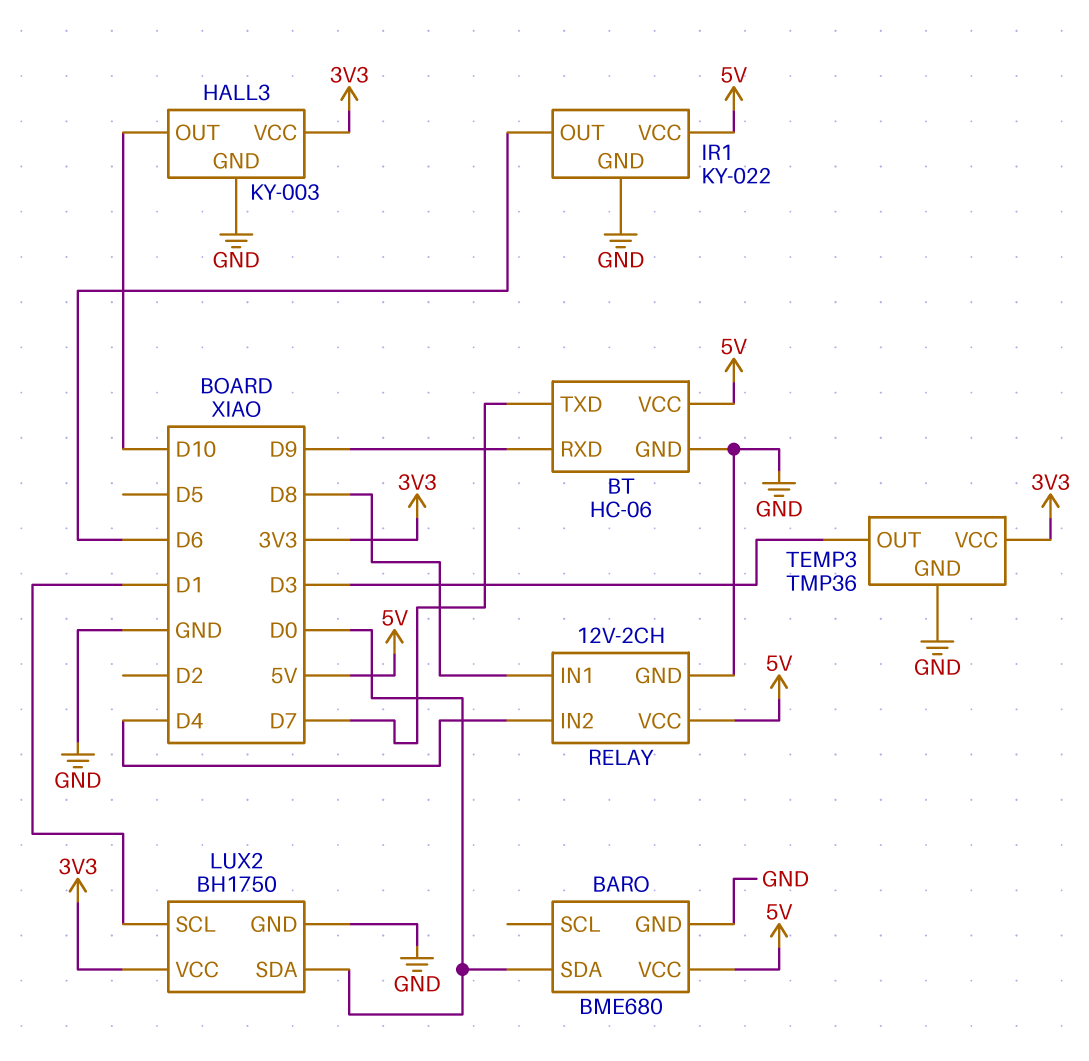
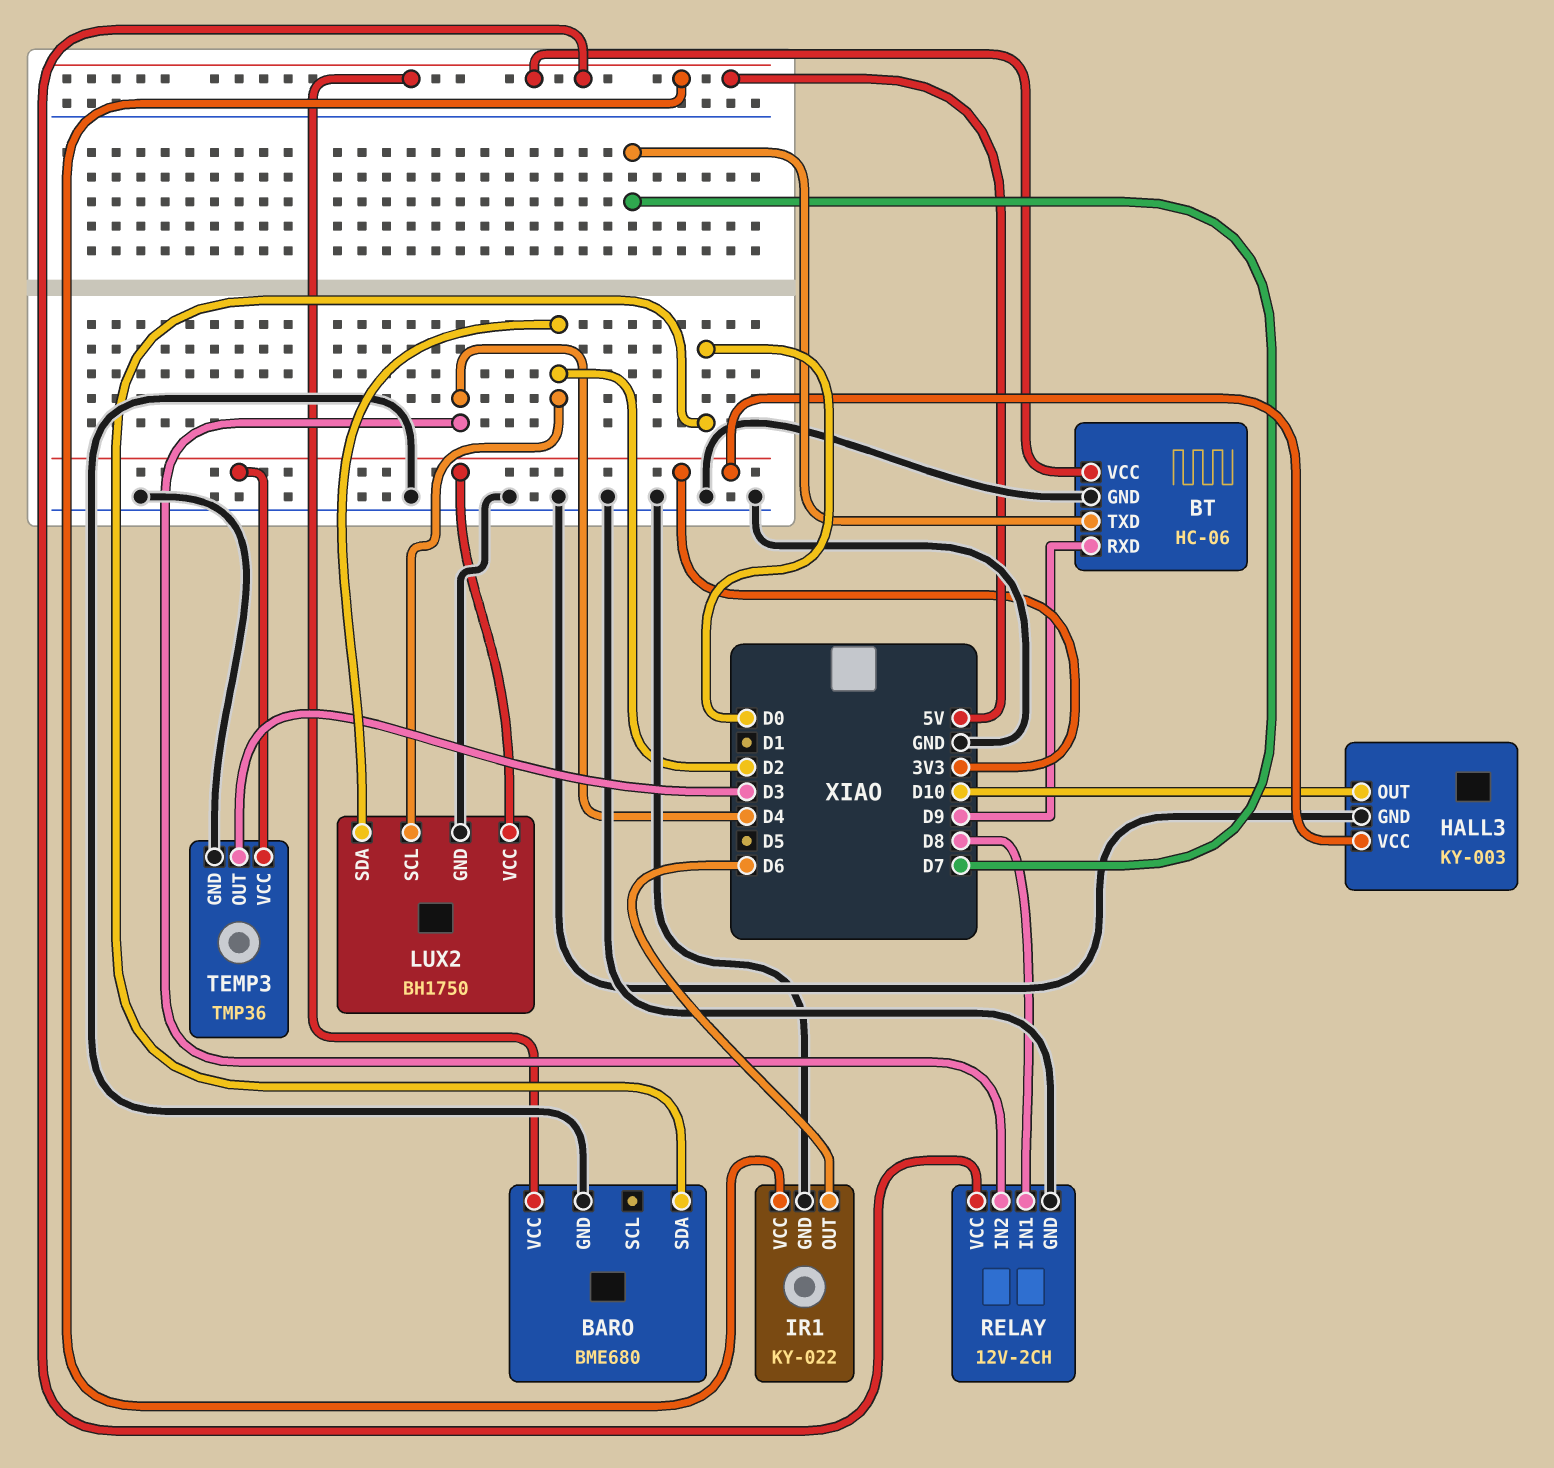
LUX2 pin SCL: D1 -> D2
LUX2 pin SDA: D0 -> D2

